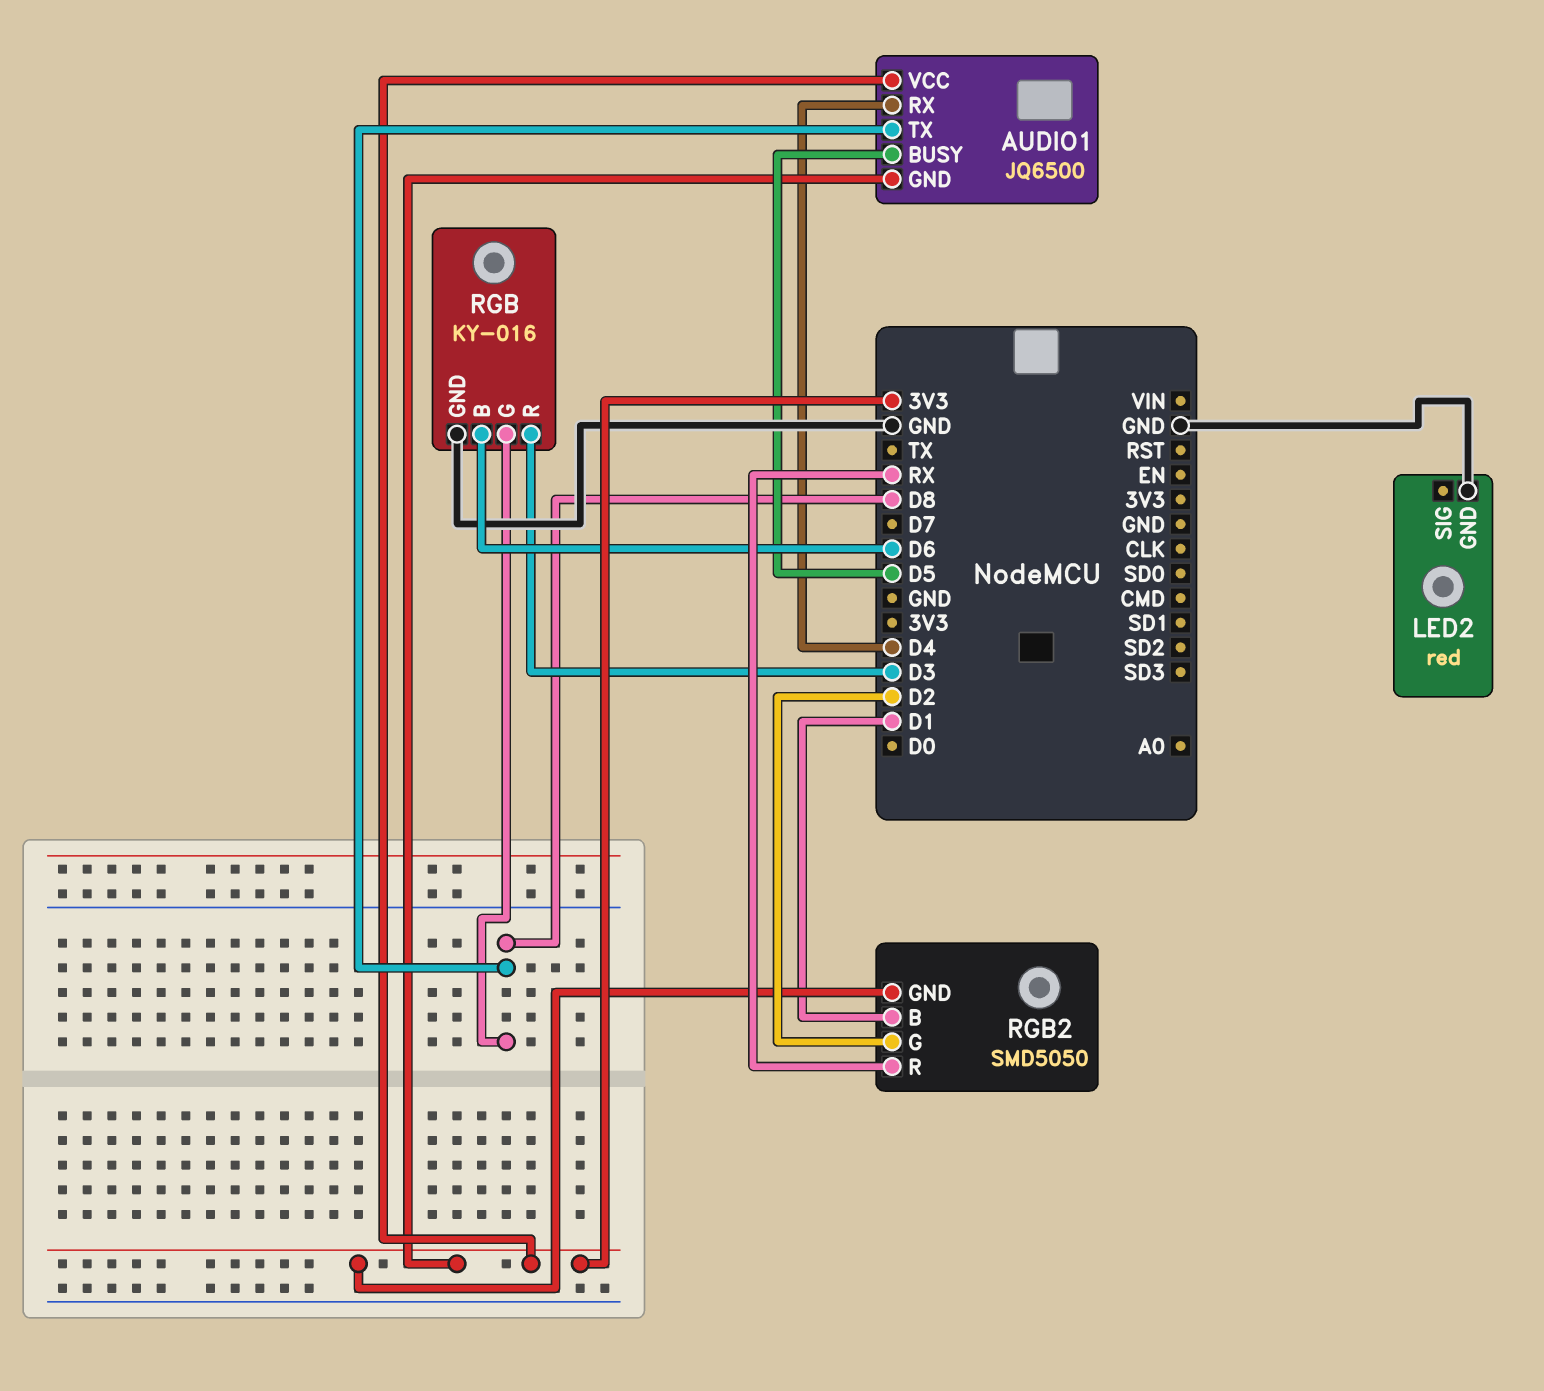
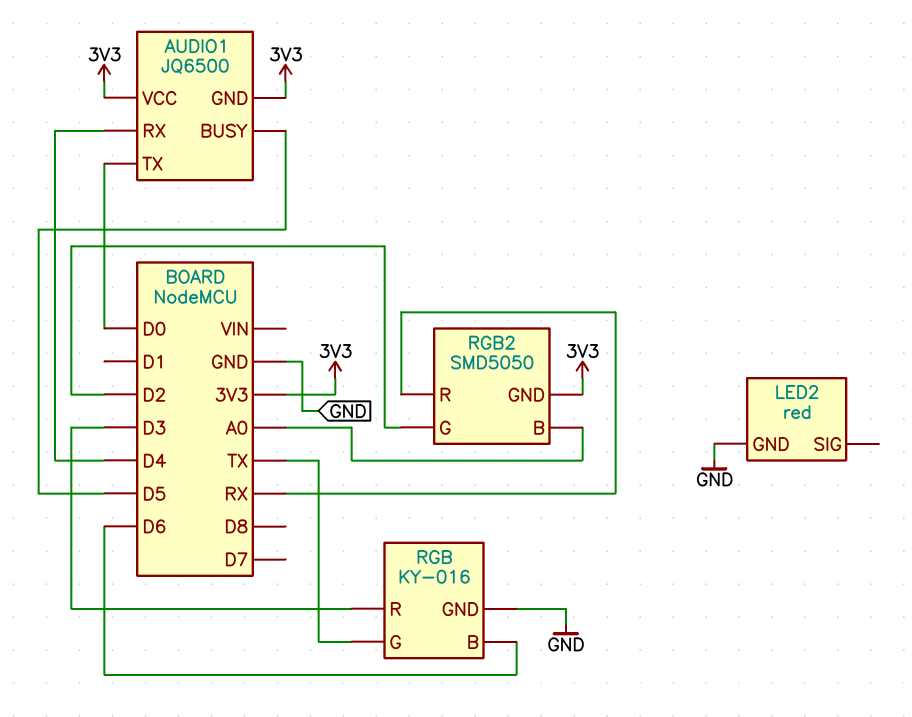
AUDIO1 pin TX: D8 -> D0
RGB pin G: D8 -> TX
RGB2 pin B: D1 -> A0

